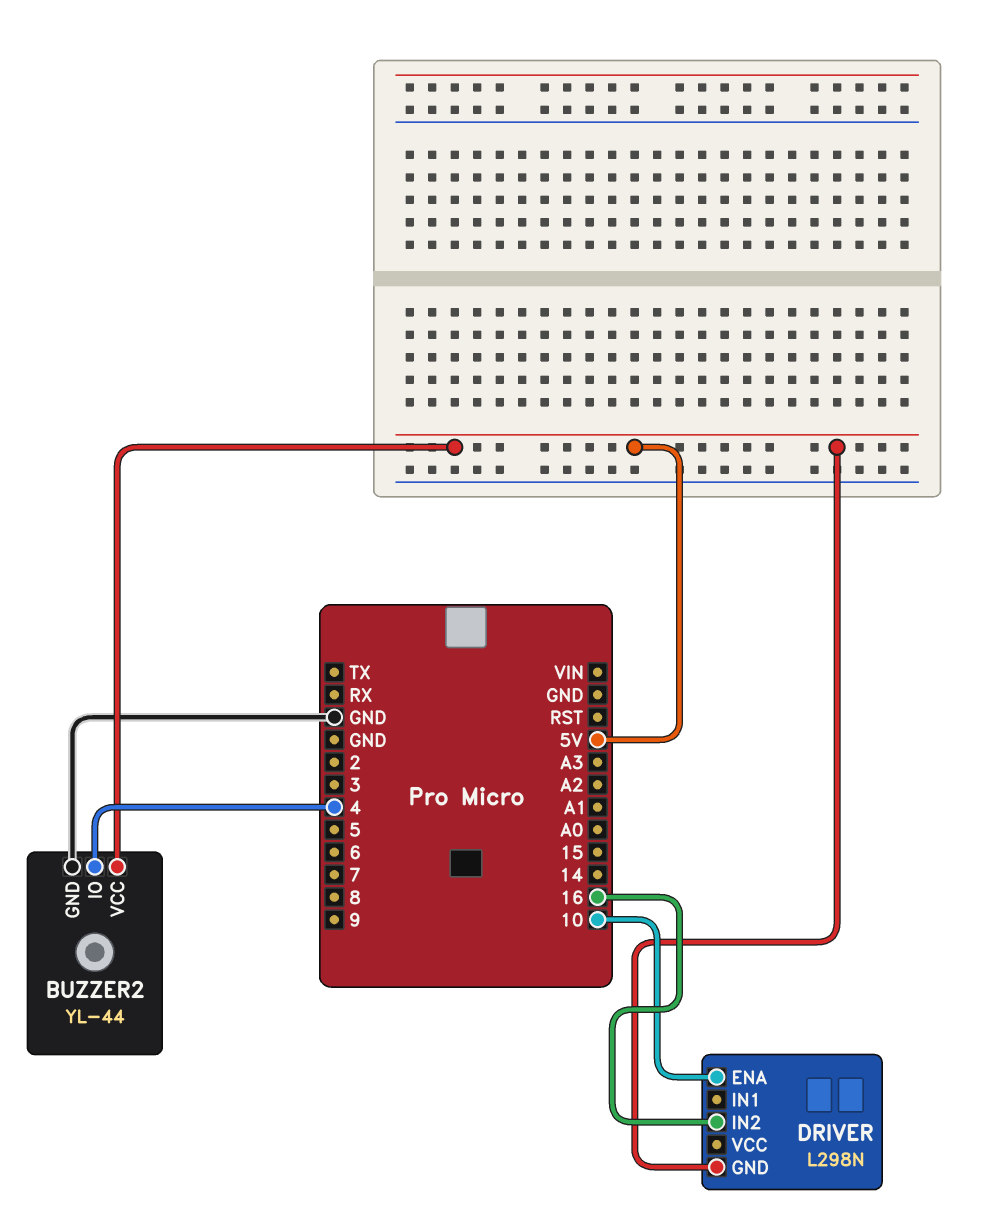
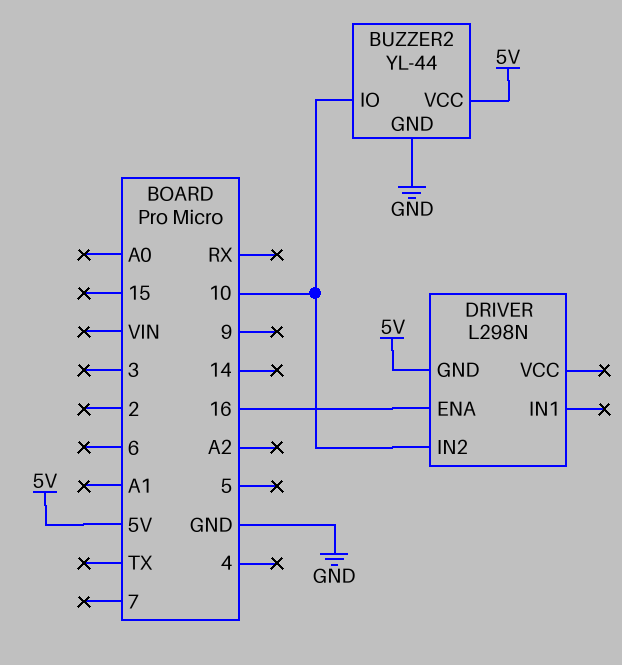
BUZZER2 pin IO: 4 -> 10
DRIVER pin ENA: 10 -> 16
DRIVER pin IN2: 16 -> 10

